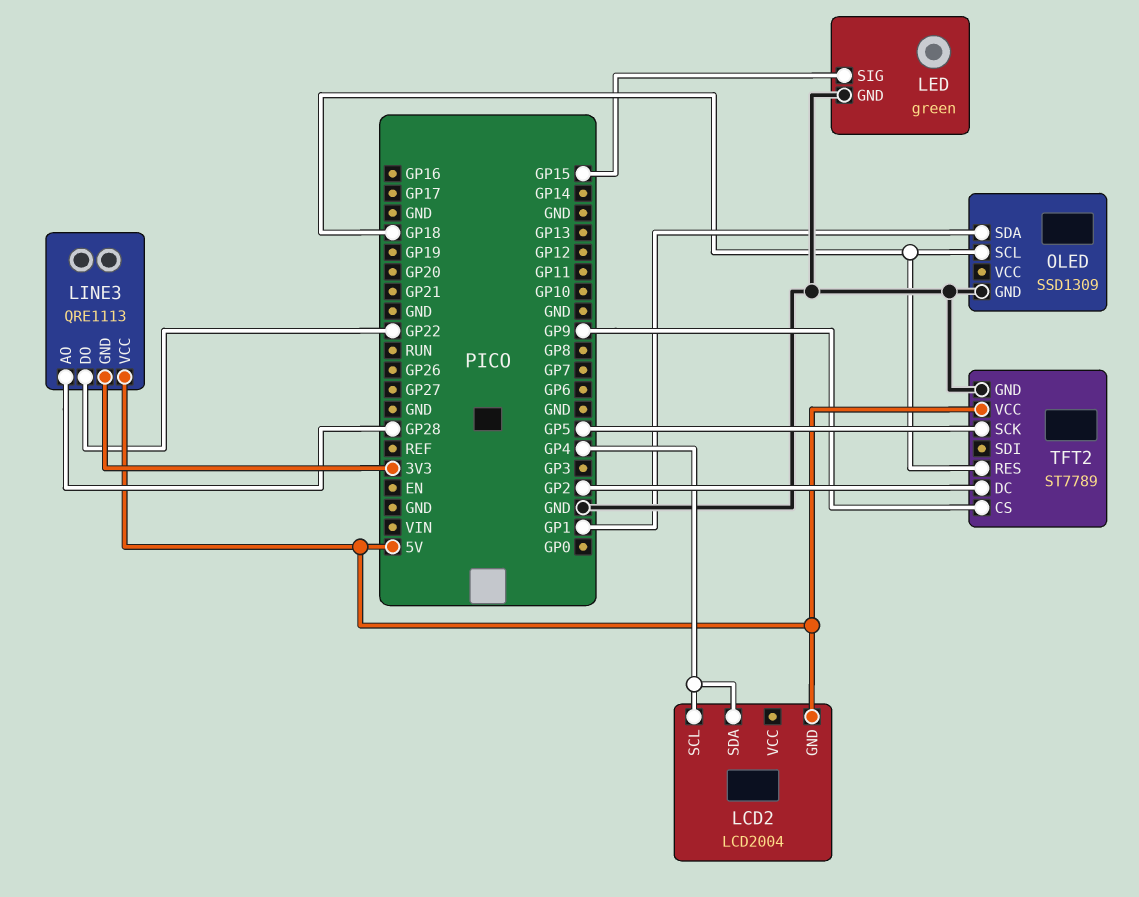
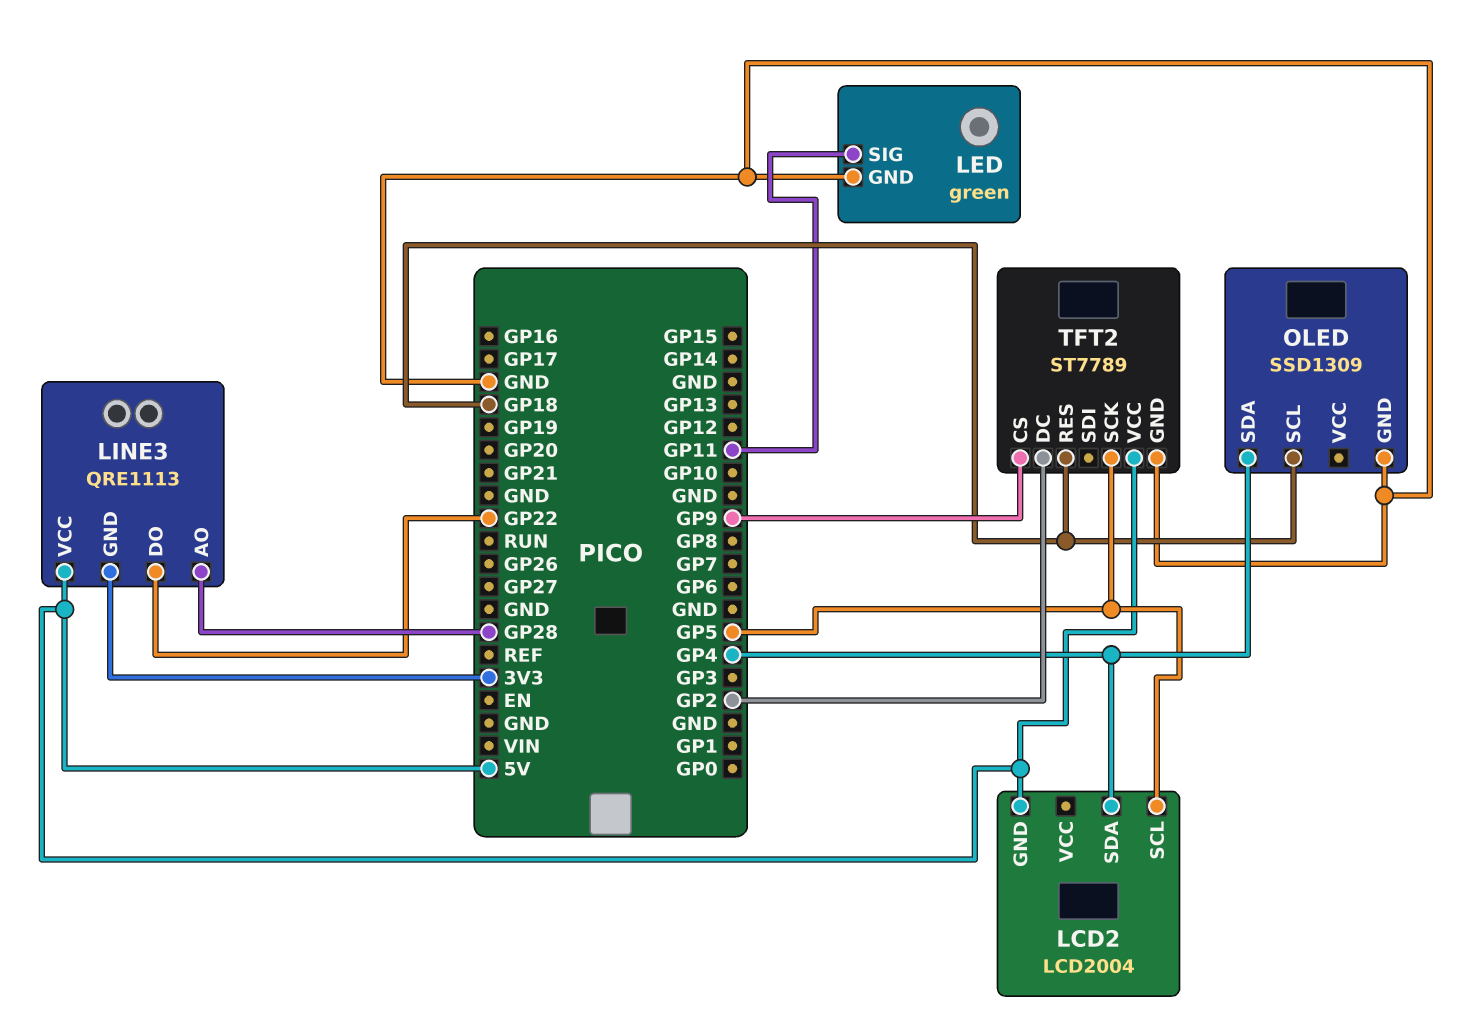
LCD2 pin SCL: GP4 -> GP5
LED pin SIG: GP15 -> GP11
OLED pin SDA: GP1 -> GP4

